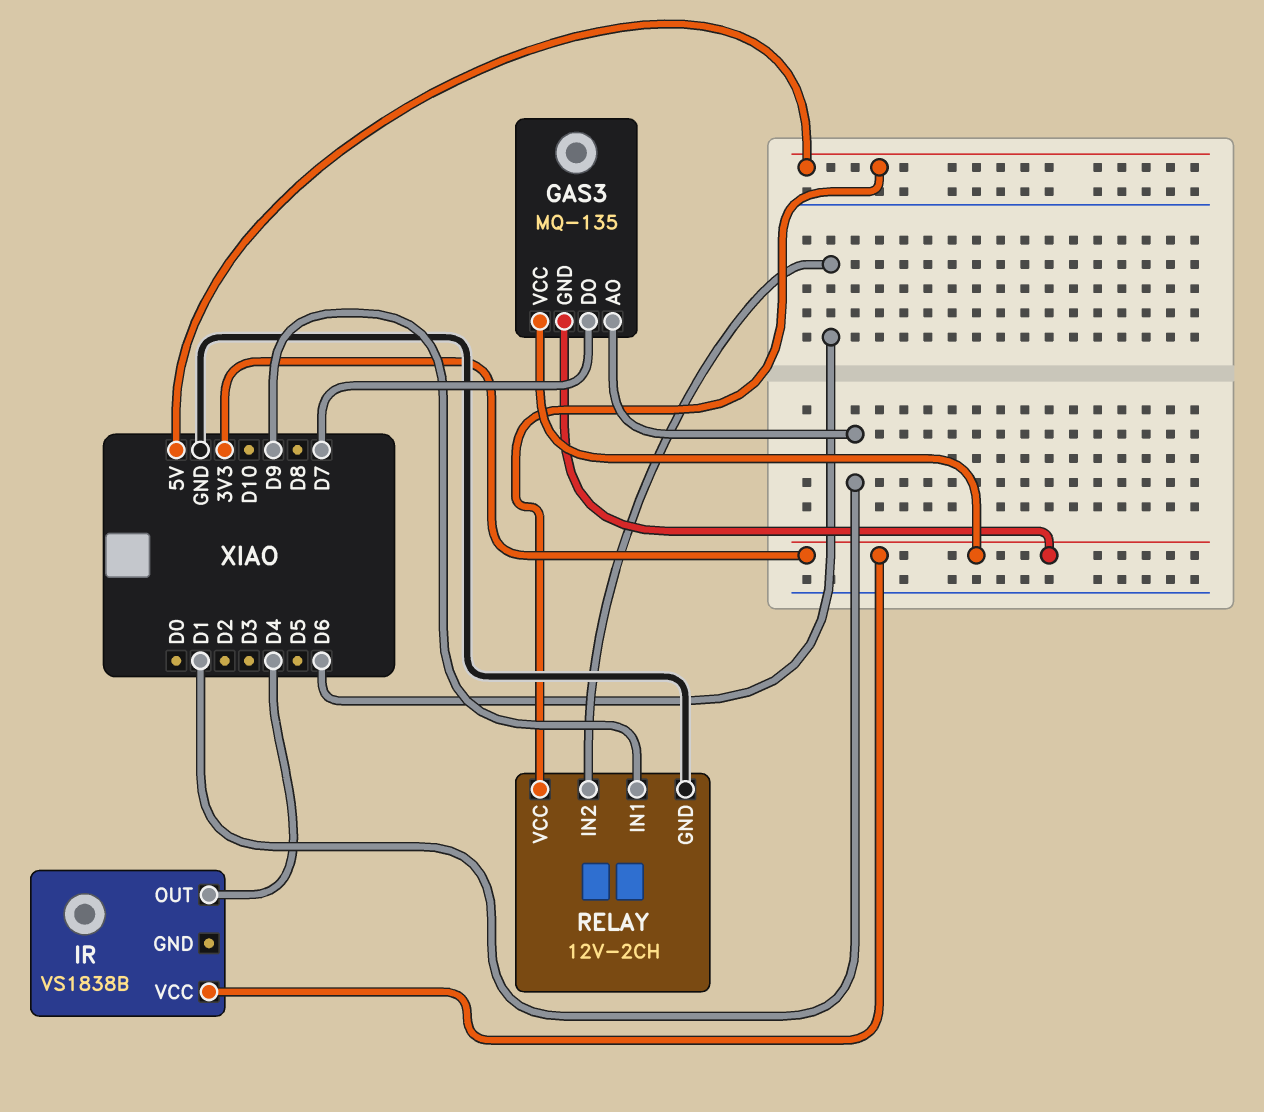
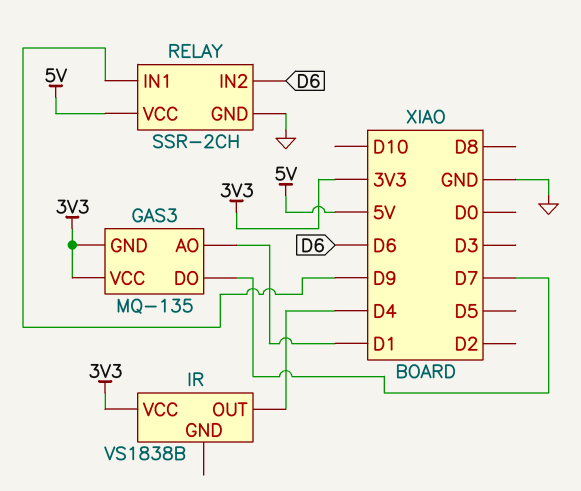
RELAY: 12V-2CH -> SSR-2CH

